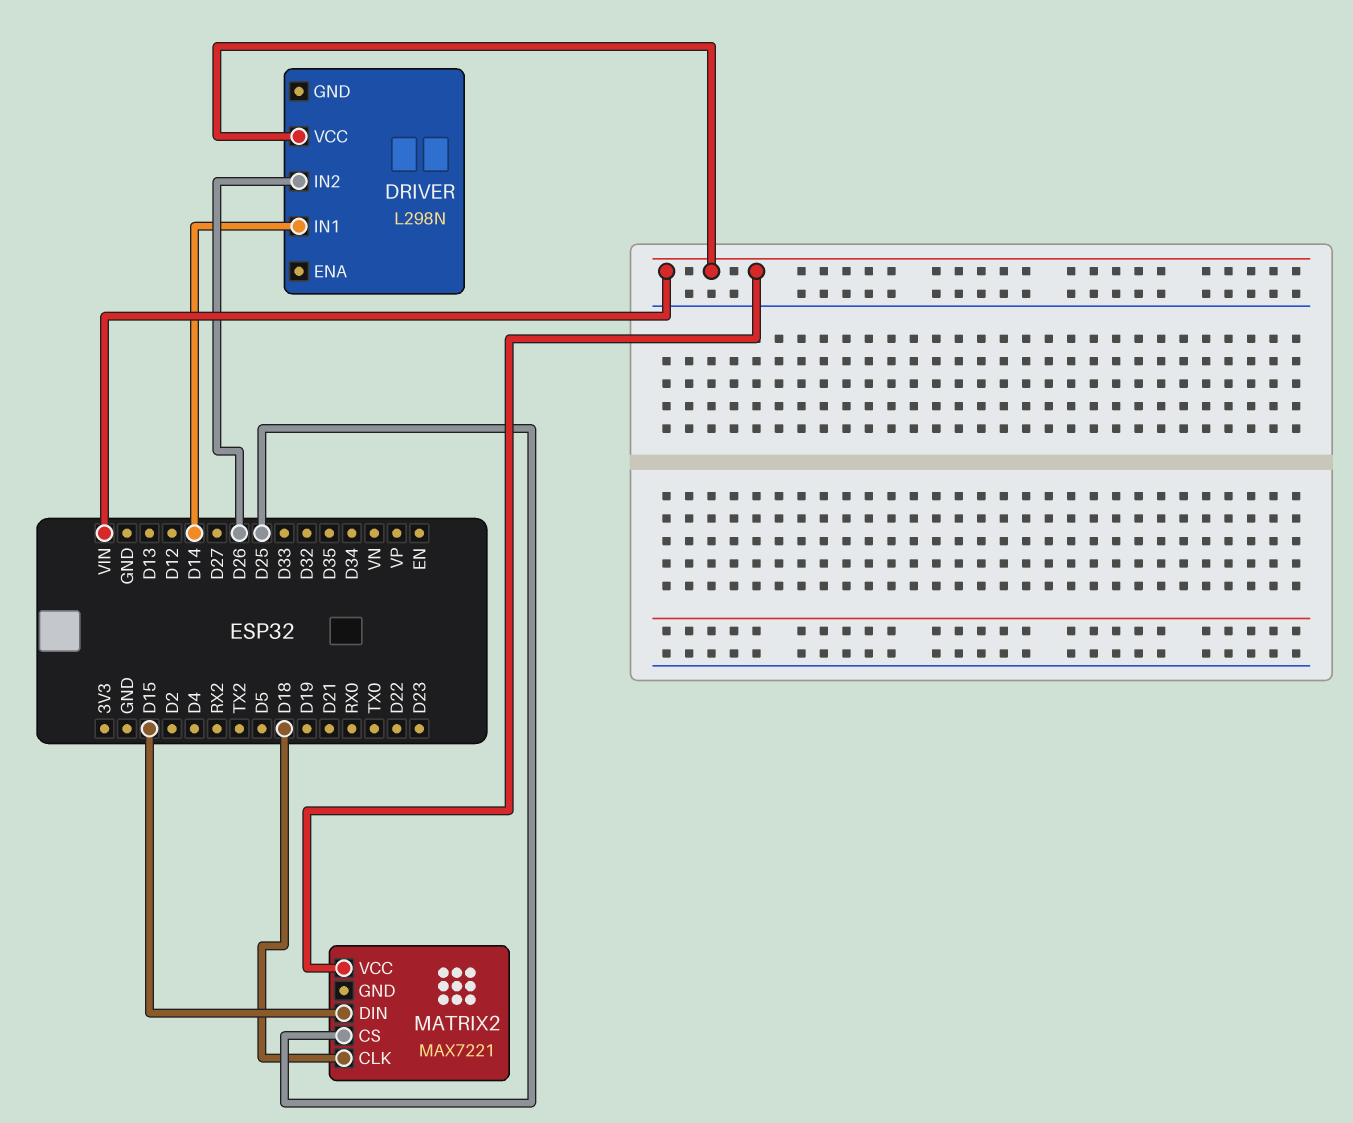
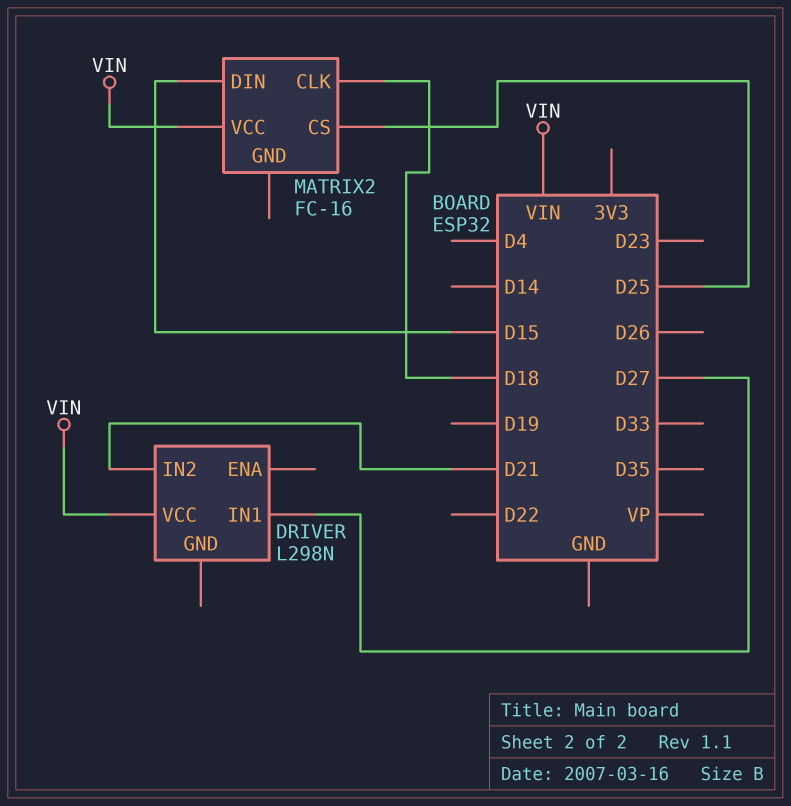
DRIVER pin IN1: D14 -> D27
DRIVER pin IN2: D26 -> D21
MATRIX2: MAX7221 -> FC-16

